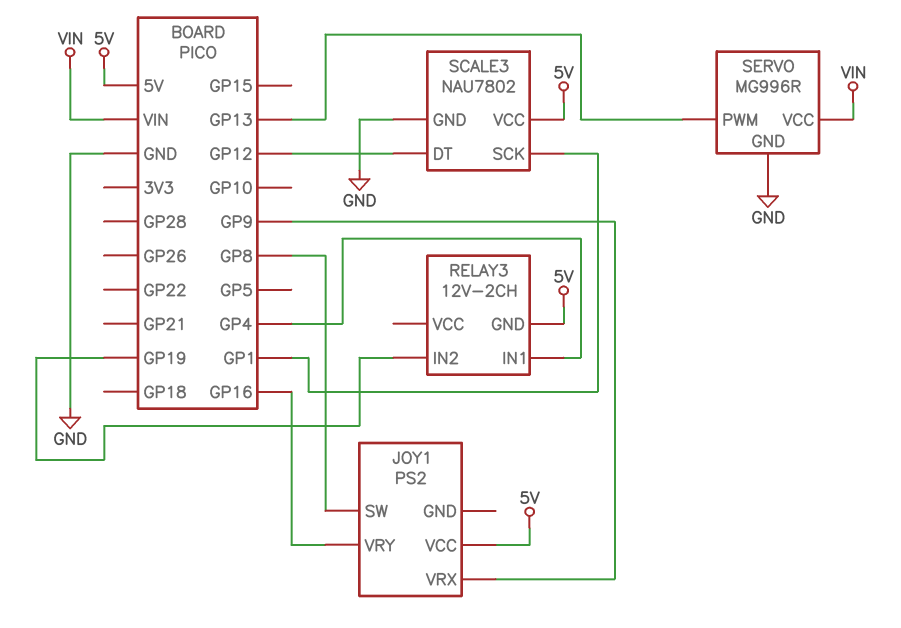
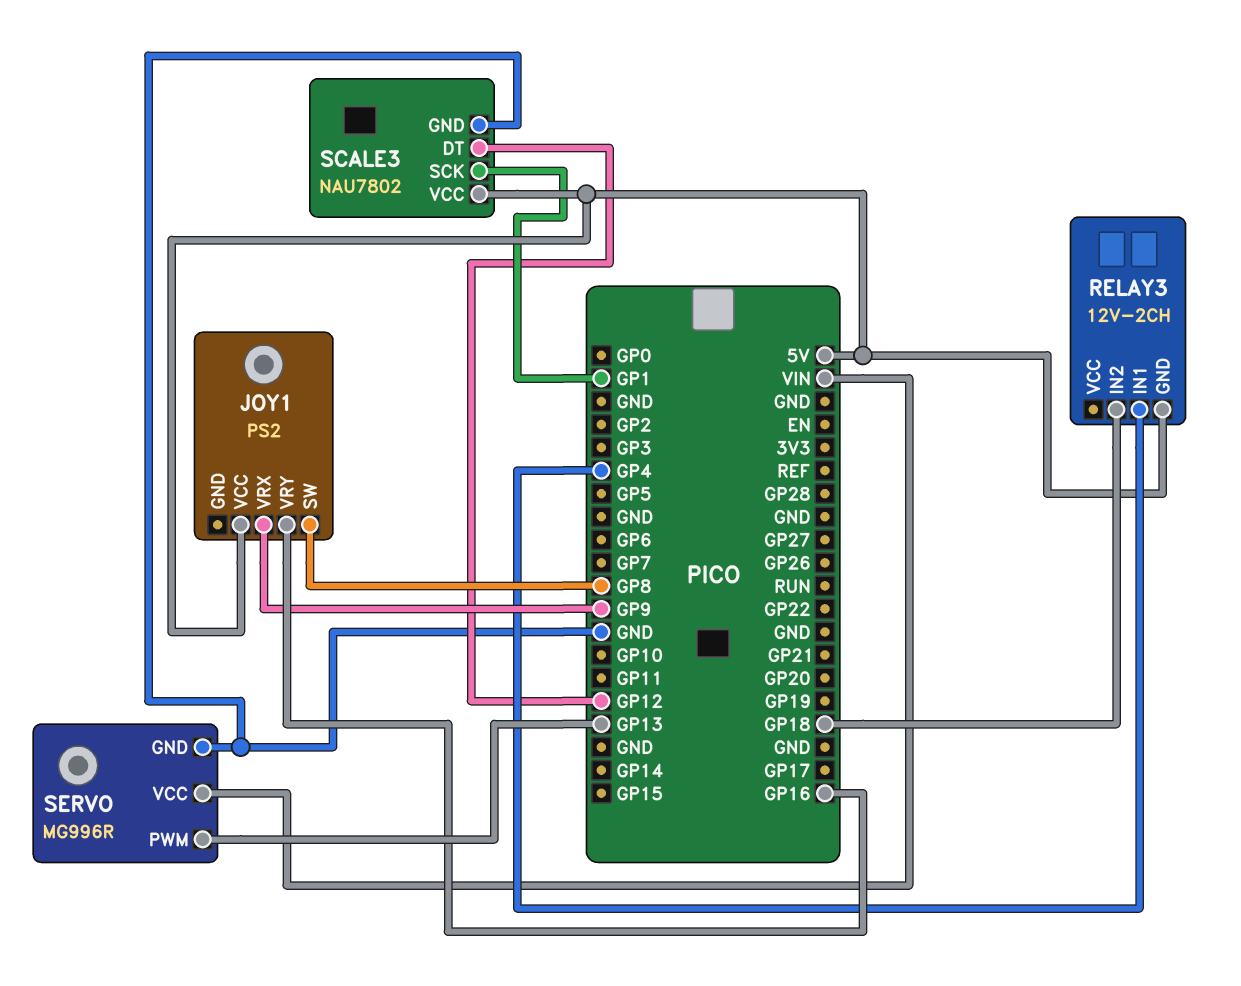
RELAY3 pin IN2: GP19 -> GP18

